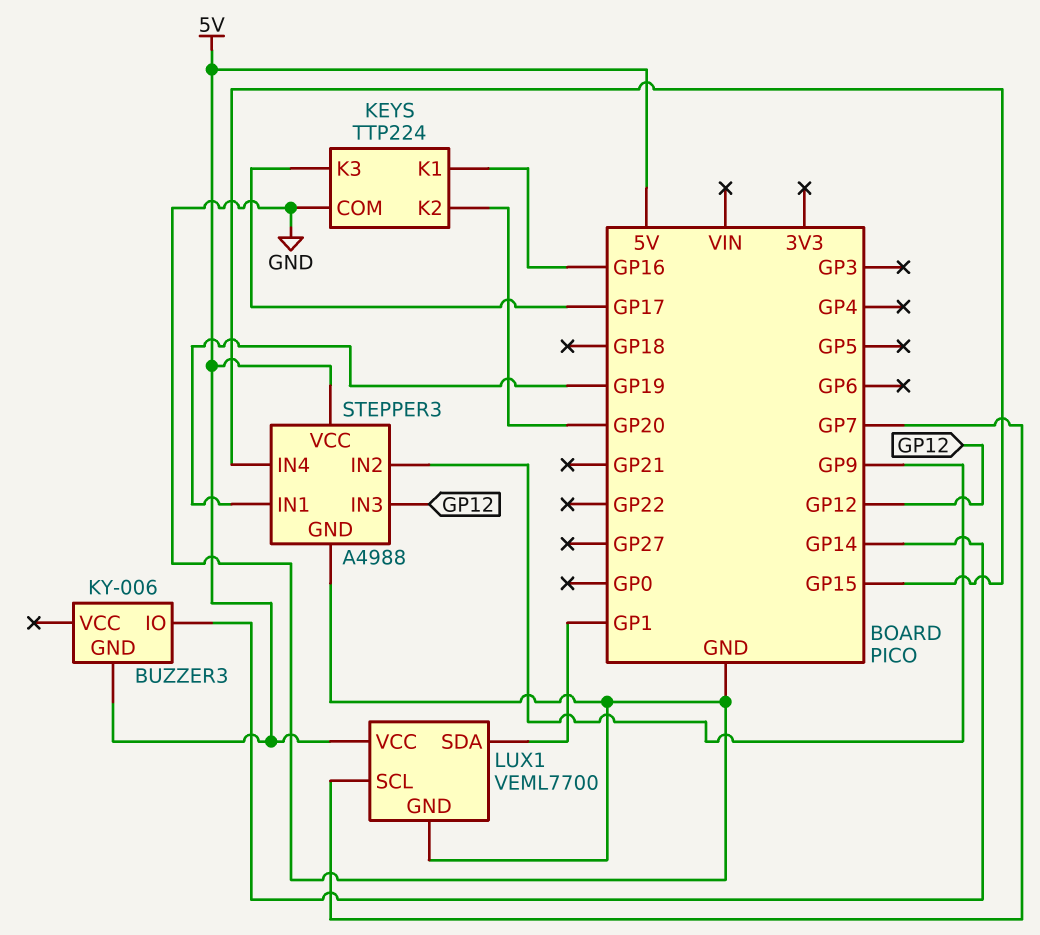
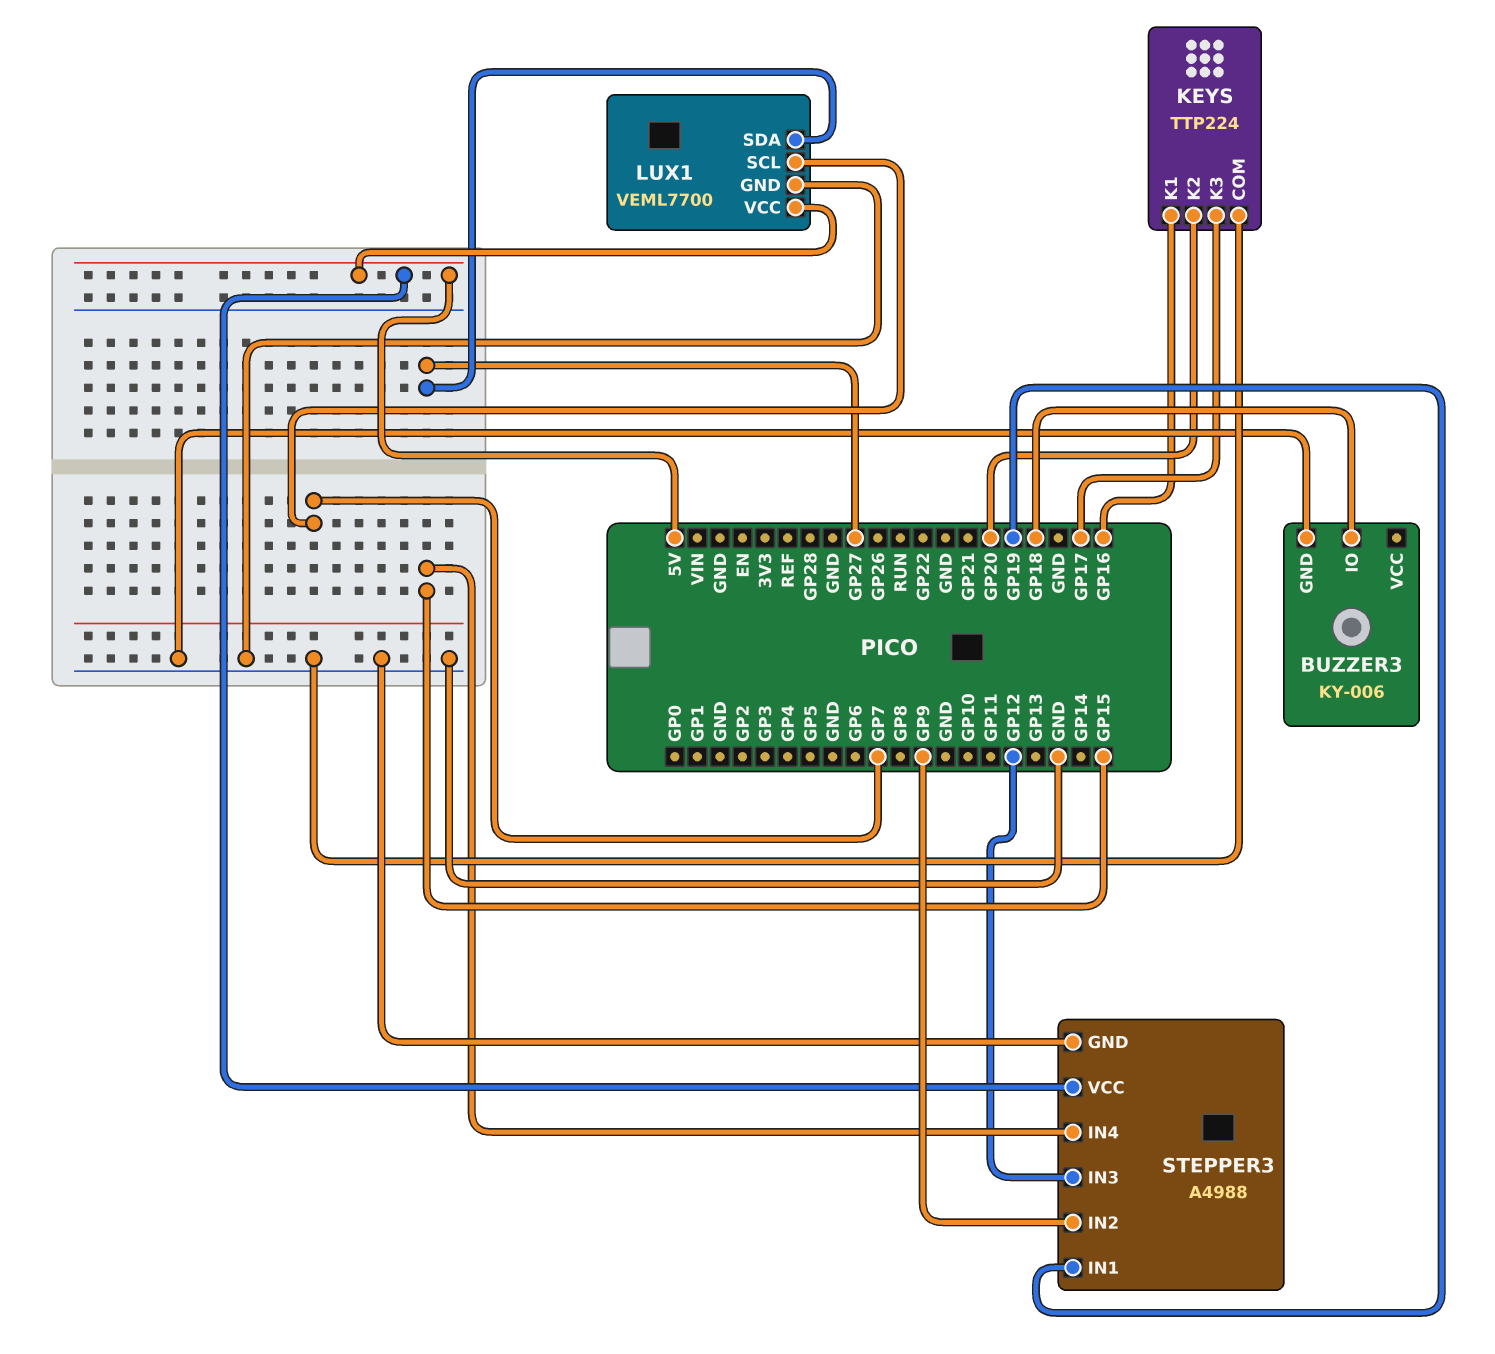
BUZZER3 pin GND: 5V -> GND
BUZZER3 pin IO: GP14 -> GP18
LUX1 pin SDA: GP1 -> GP27

